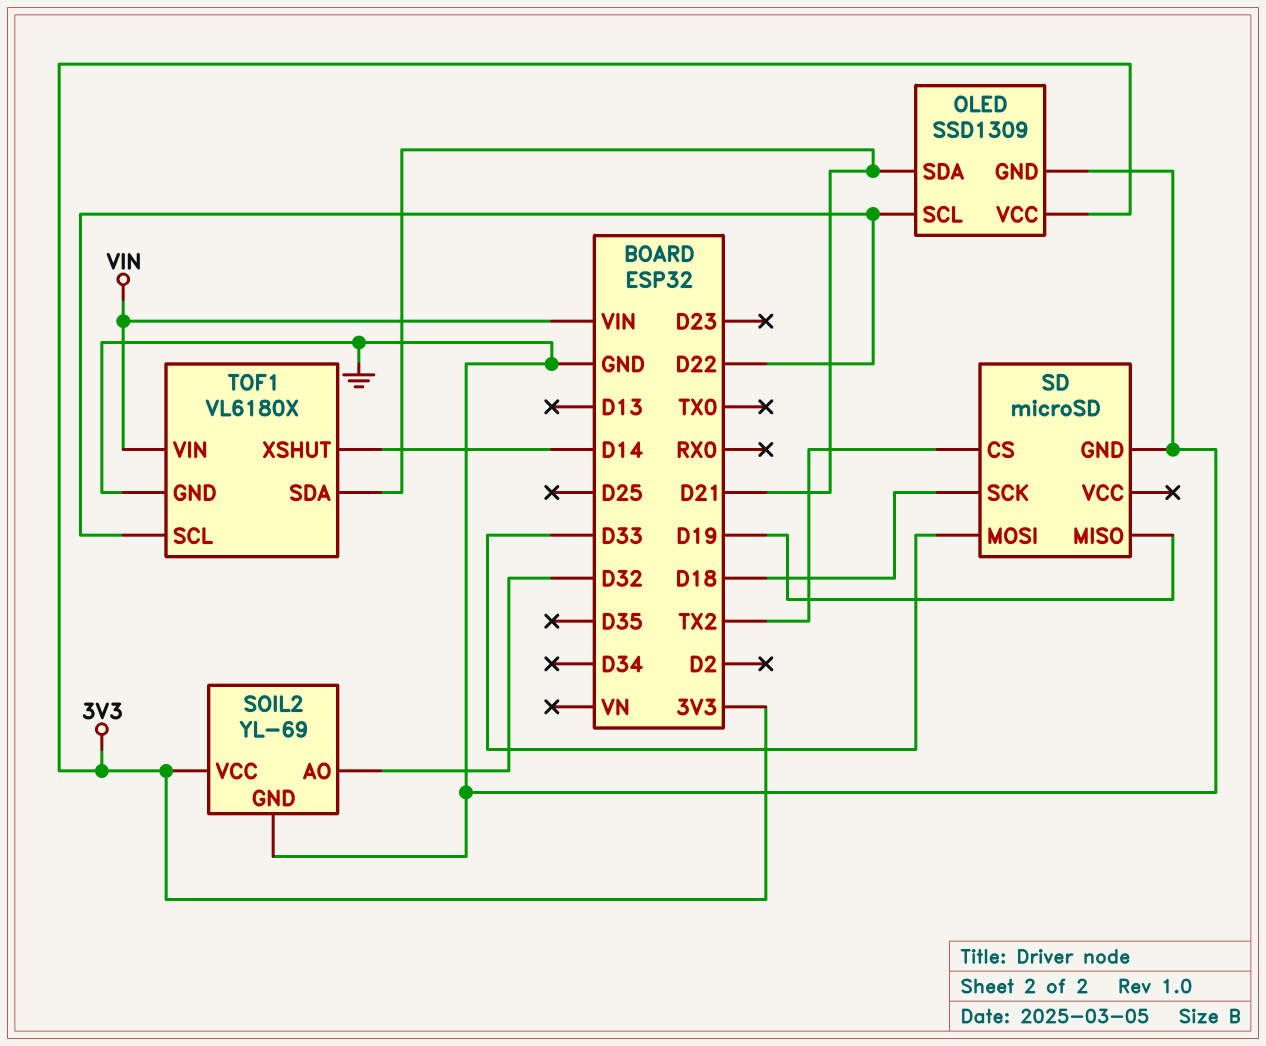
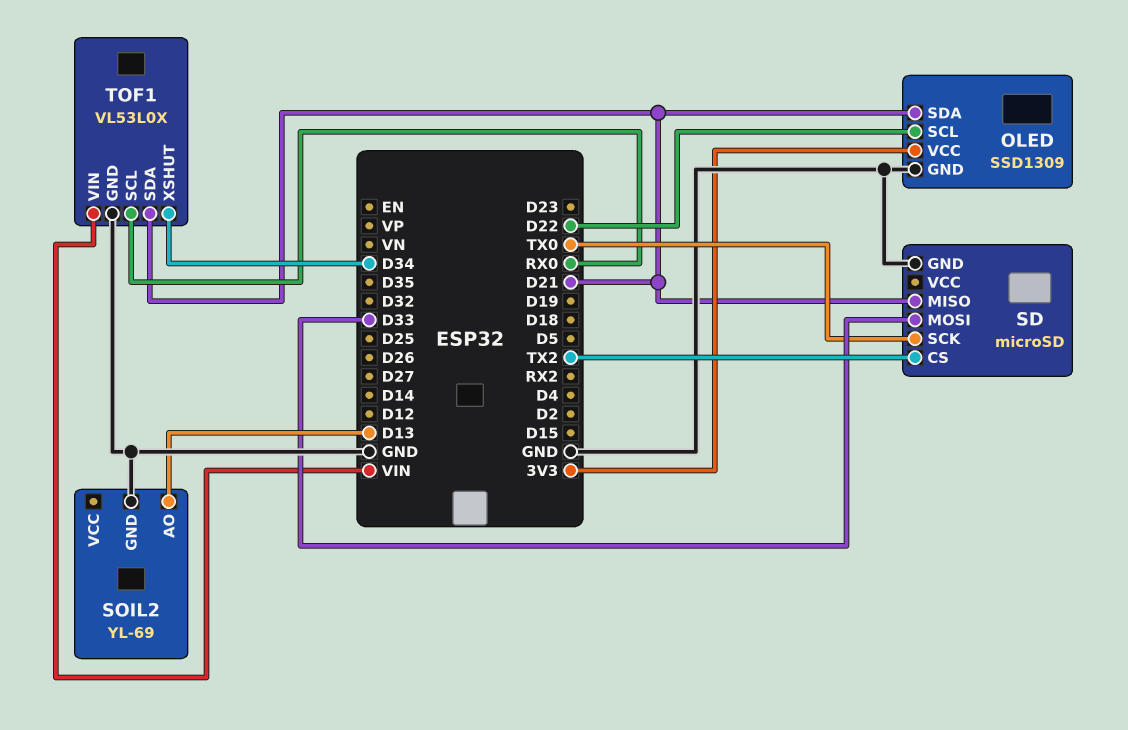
SD pin MISO: D19 -> D21
SD pin SCK: D18 -> TX0
SOIL2 pin AO: D32 -> D13
SOIL2 pin VCC: 3V3 -> none
TOF1: VL6180X -> VL53L0X
TOF1 pin SCL: D22 -> RX0
TOF1 pin XSHUT: D14 -> D34

